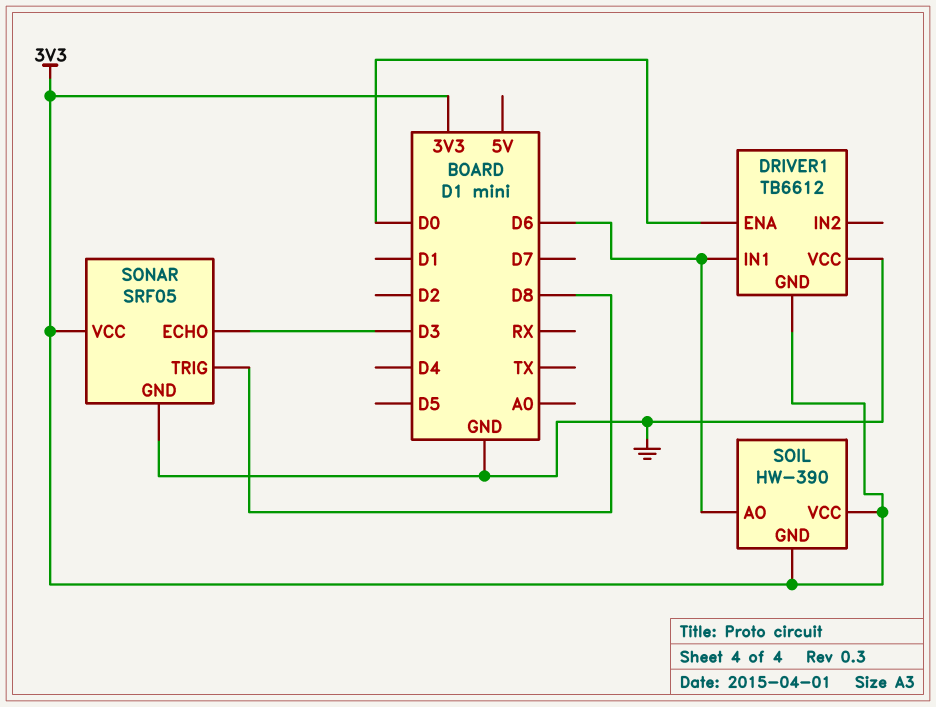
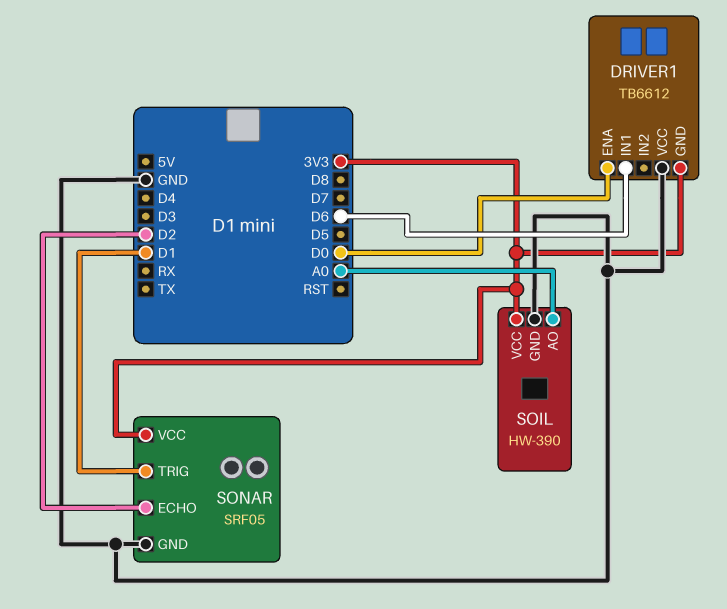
SOIL pin AO: D6 -> A0
SOIL pin GND: 3V3 -> GND
SONAR pin ECHO: D3 -> D2
SONAR pin TRIG: D8 -> D1

